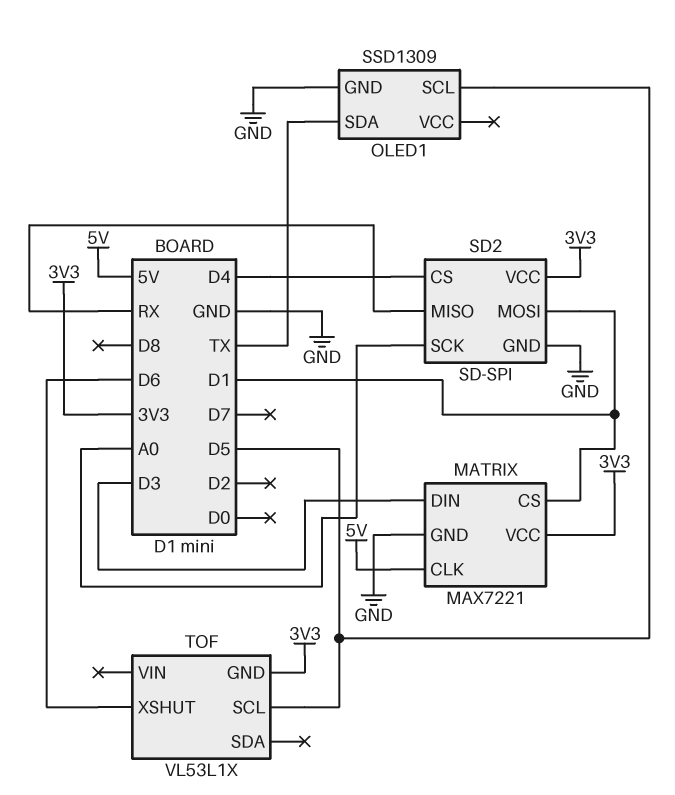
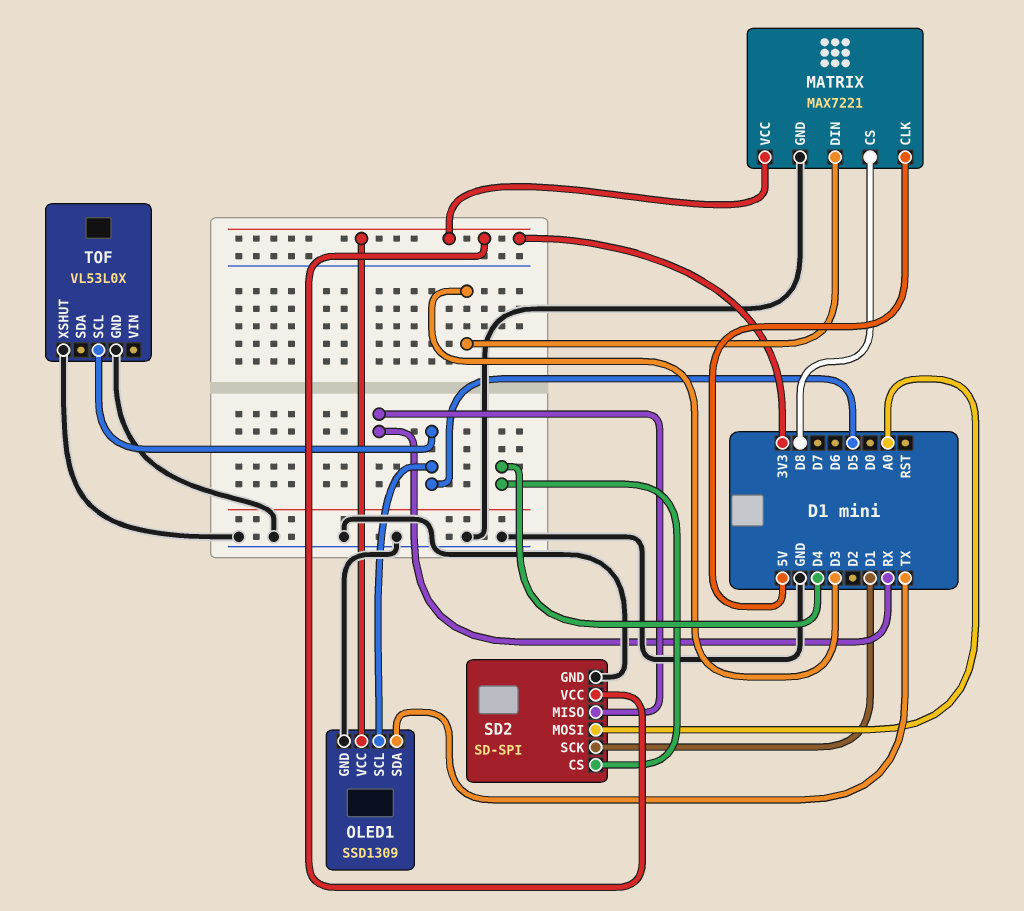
MATRIX pin CS: D1 -> D8
OLED1 pin VCC: none -> 3V3
SD2 pin MOSI: D1 -> A0
SD2 pin SCK: A0 -> D1
TOF: VL53L1X -> VL53L0X
TOF pin GND: 3V3 -> GND
TOF pin XSHUT: D6 -> GND

